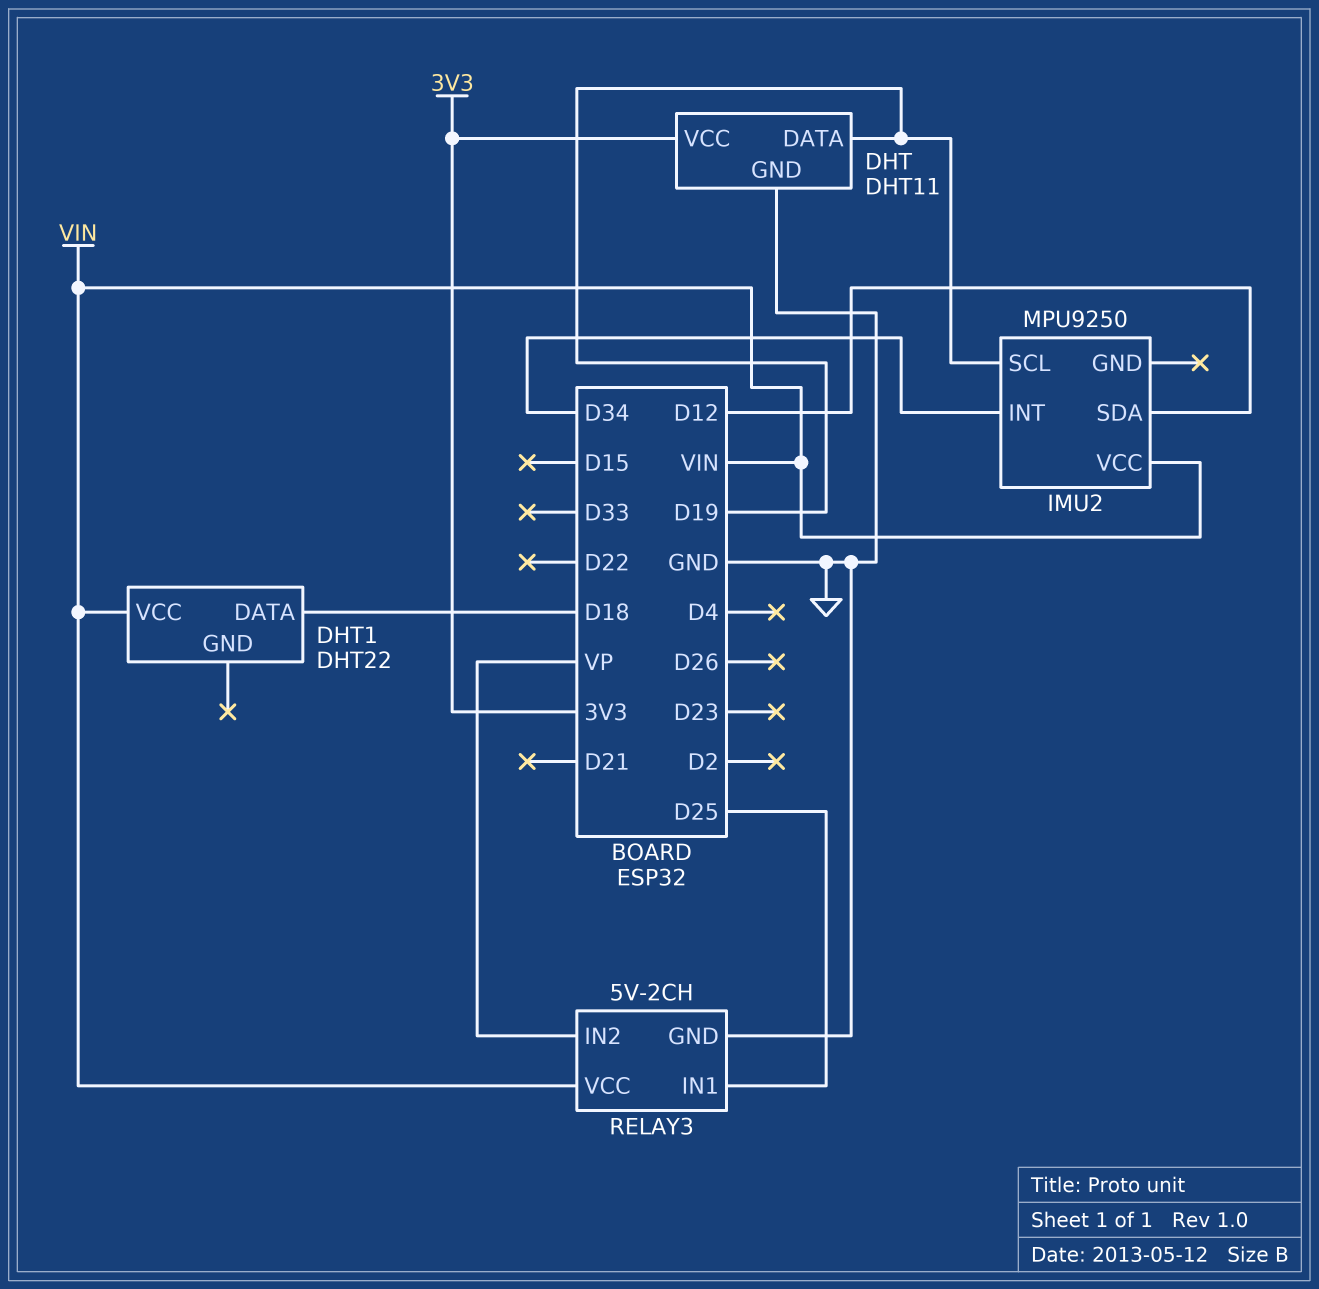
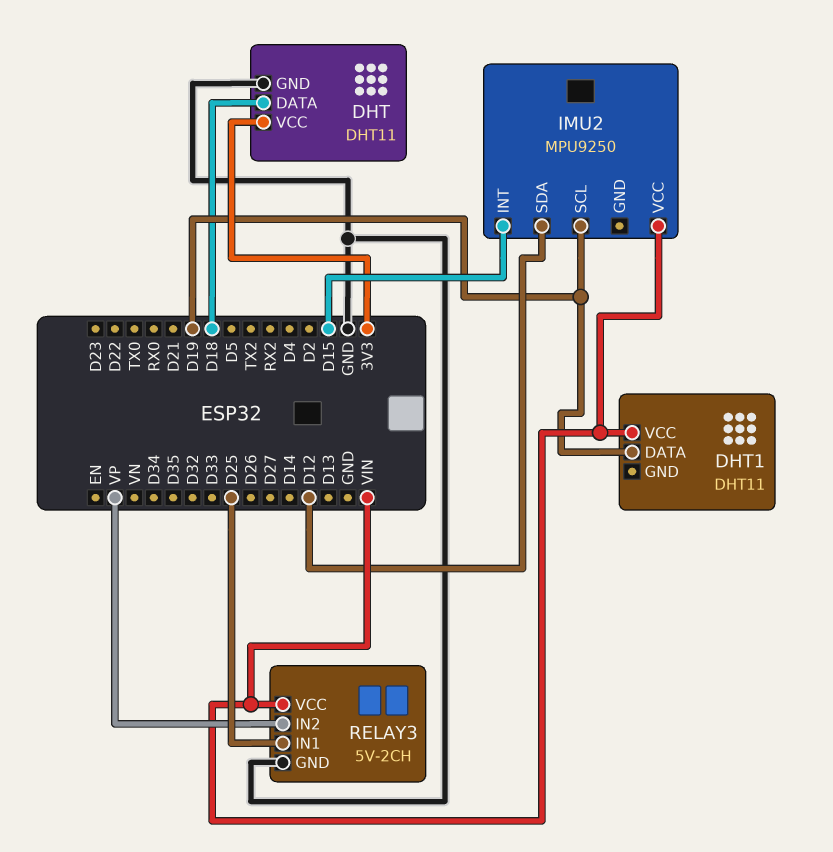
DHT pin DATA: D19 -> D18
DHT1: DHT22 -> DHT11
DHT1 pin DATA: D18 -> D19
IMU2 pin INT: D34 -> D15

